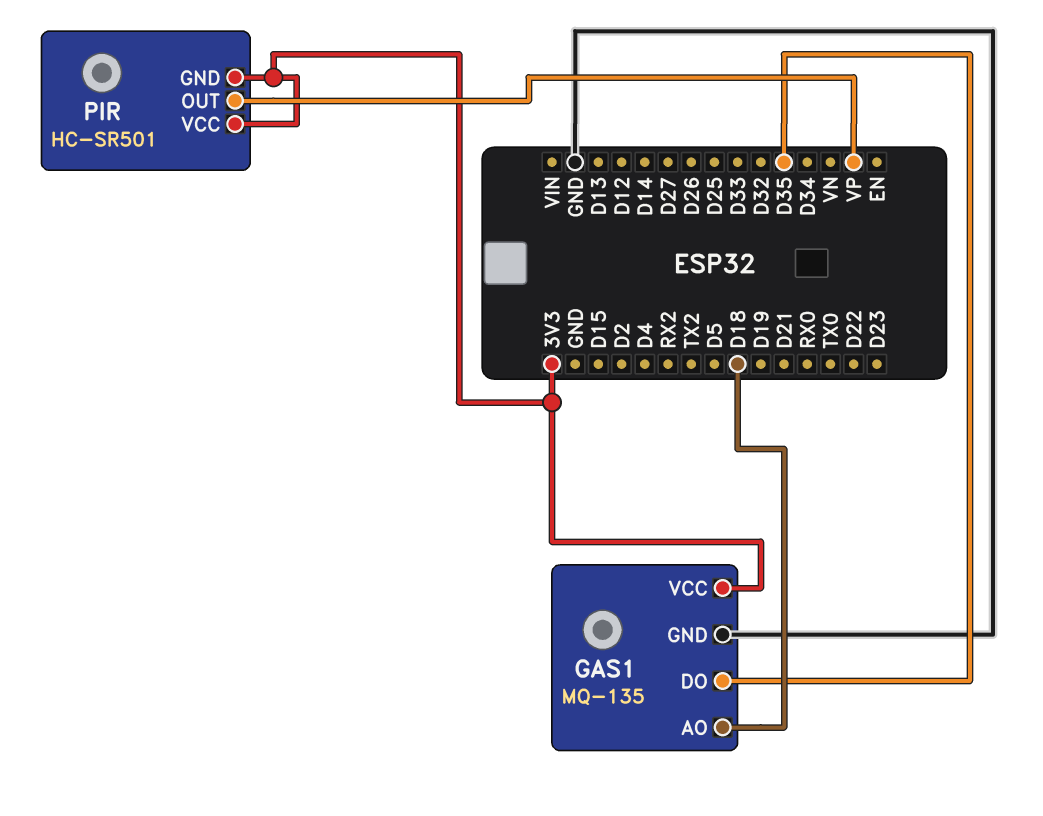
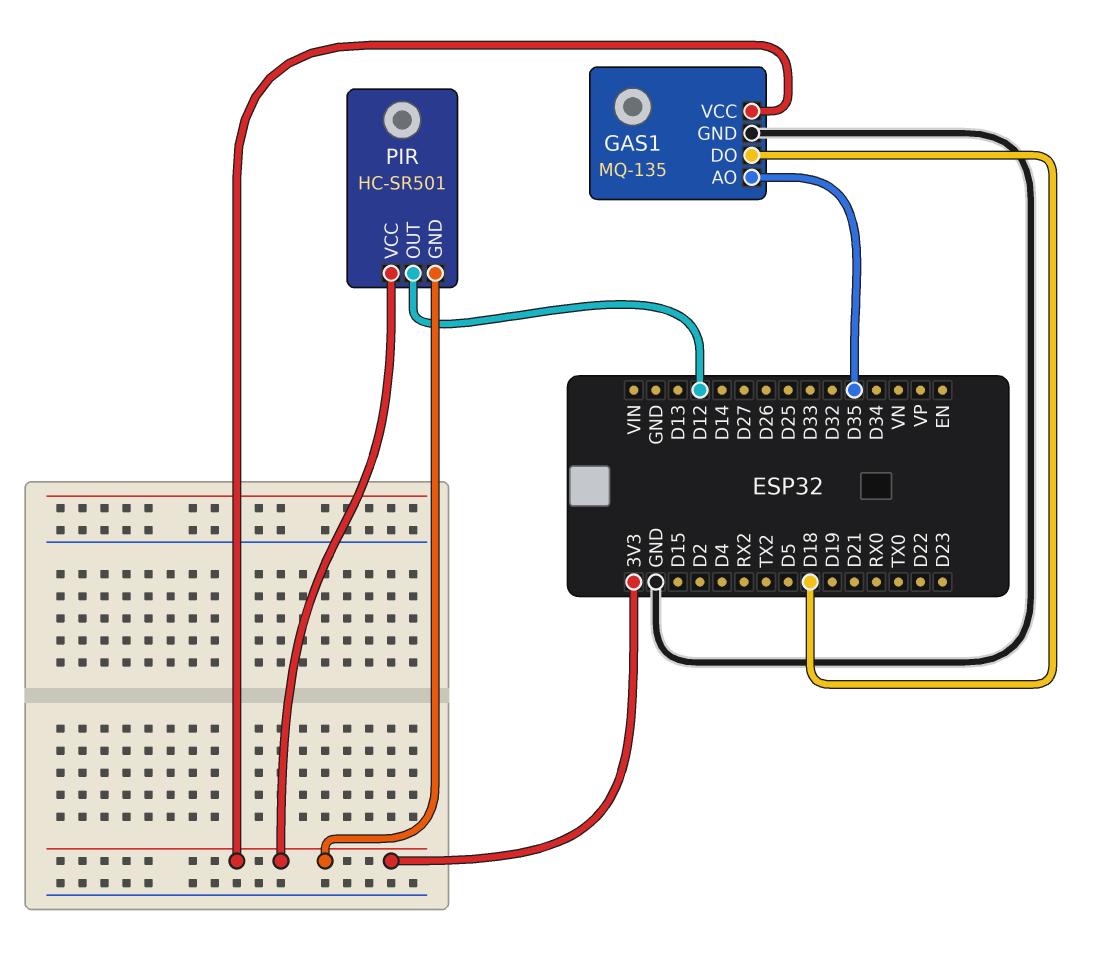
GAS1 pin AO: D18 -> D35
GAS1 pin DO: D35 -> D18
PIR pin OUT: VP -> D12

